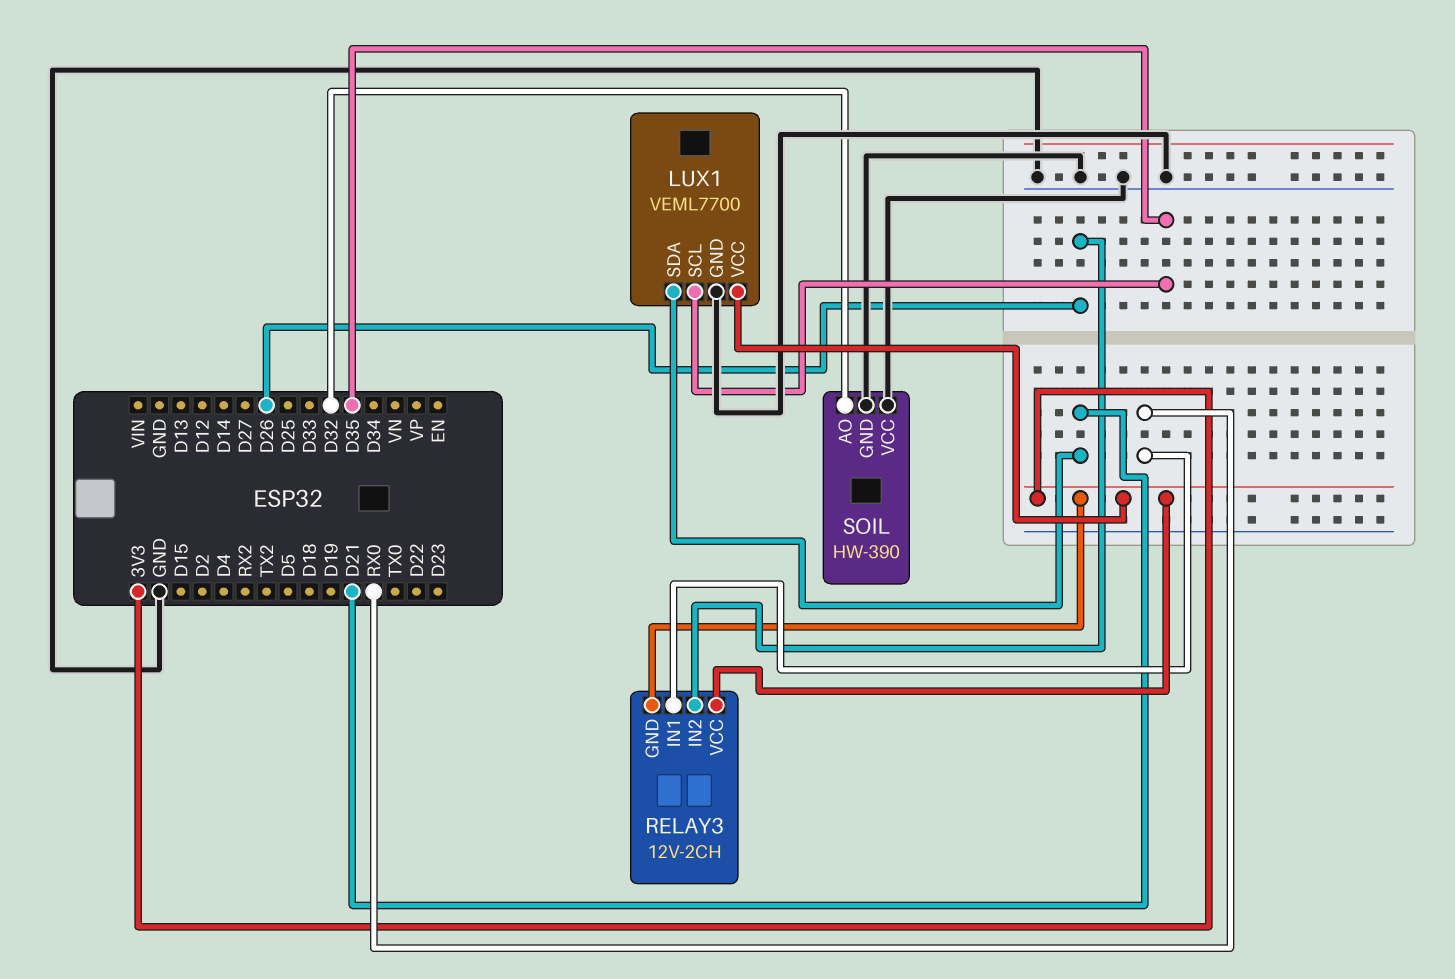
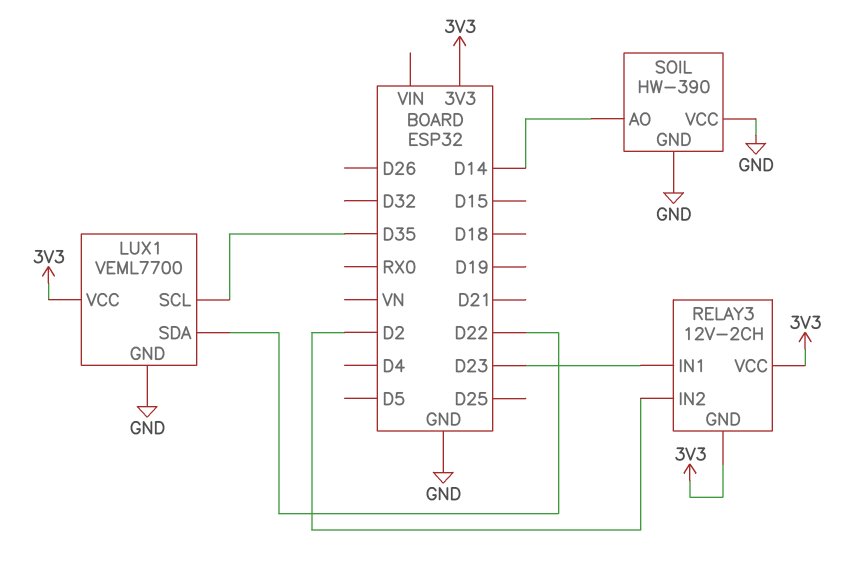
LUX1 pin SDA: D21 -> D22
RELAY3 pin IN1: RX0 -> D23
RELAY3 pin IN2: D26 -> D2
SOIL pin AO: D32 -> D14

